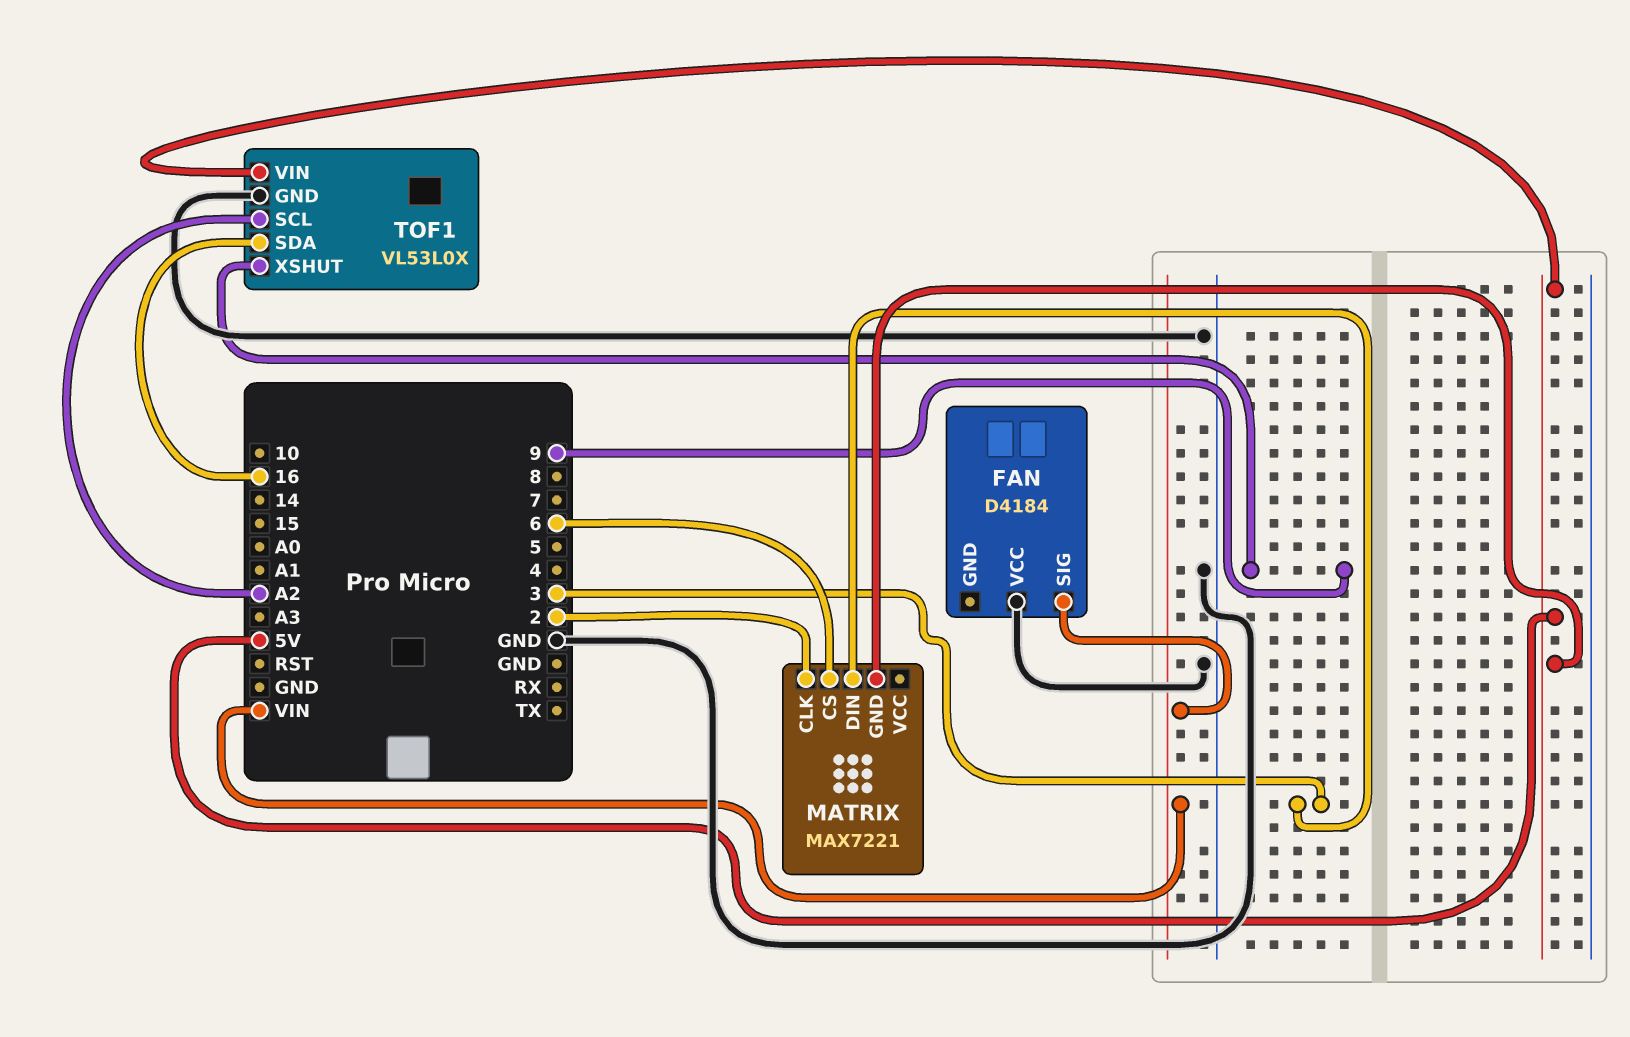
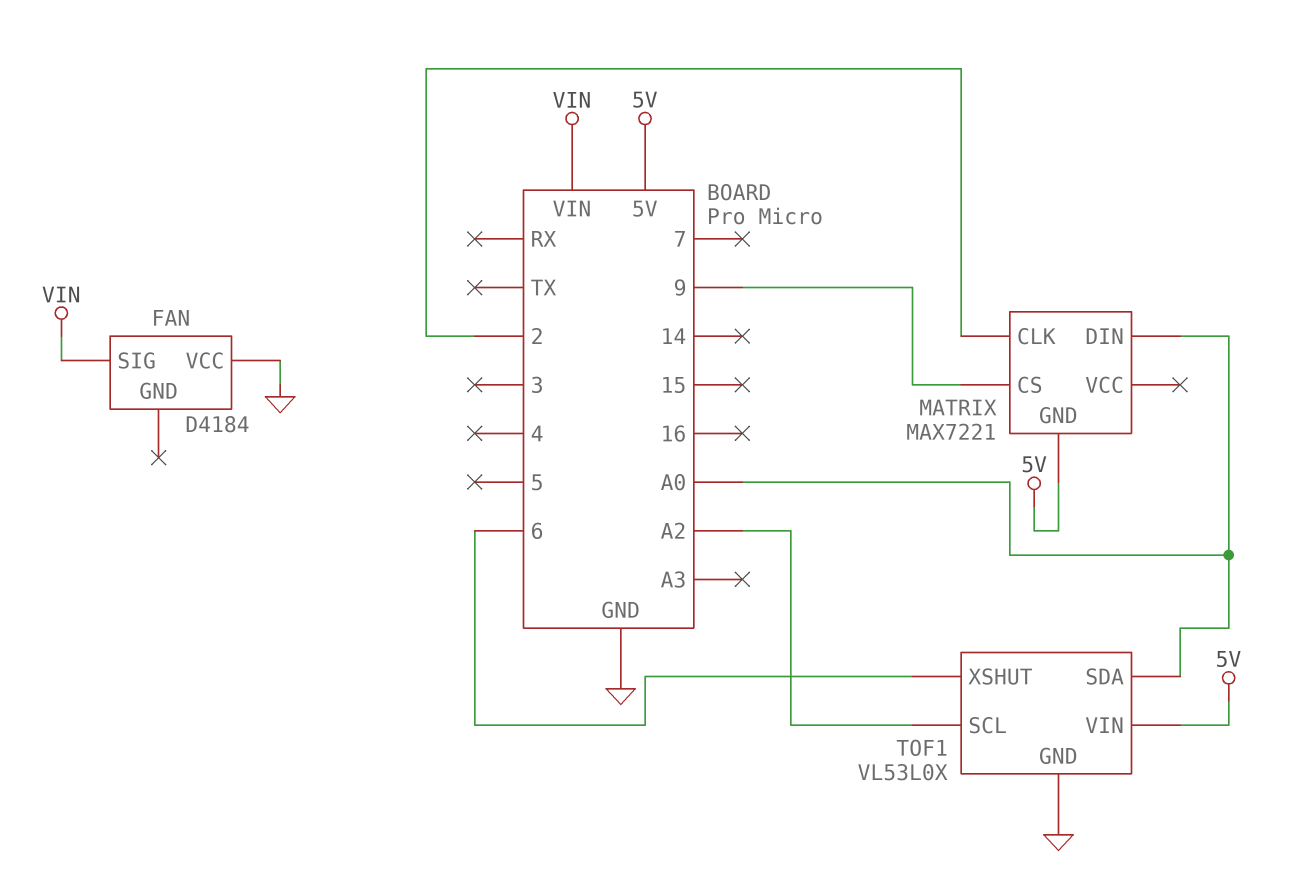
MATRIX pin CS: 6 -> 9
MATRIX pin DIN: 3 -> A0
TOF1 pin SDA: 16 -> A0
TOF1 pin XSHUT: 9 -> 6

